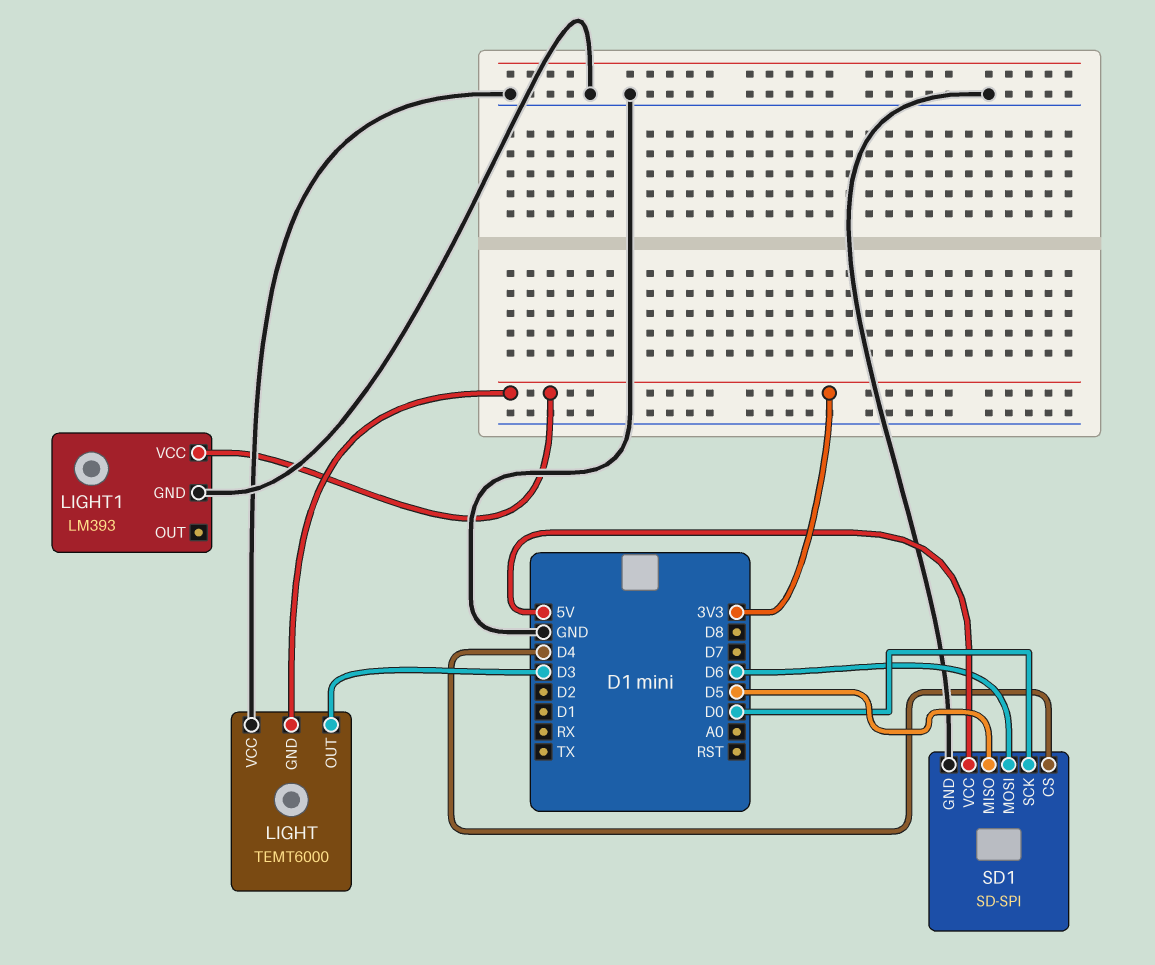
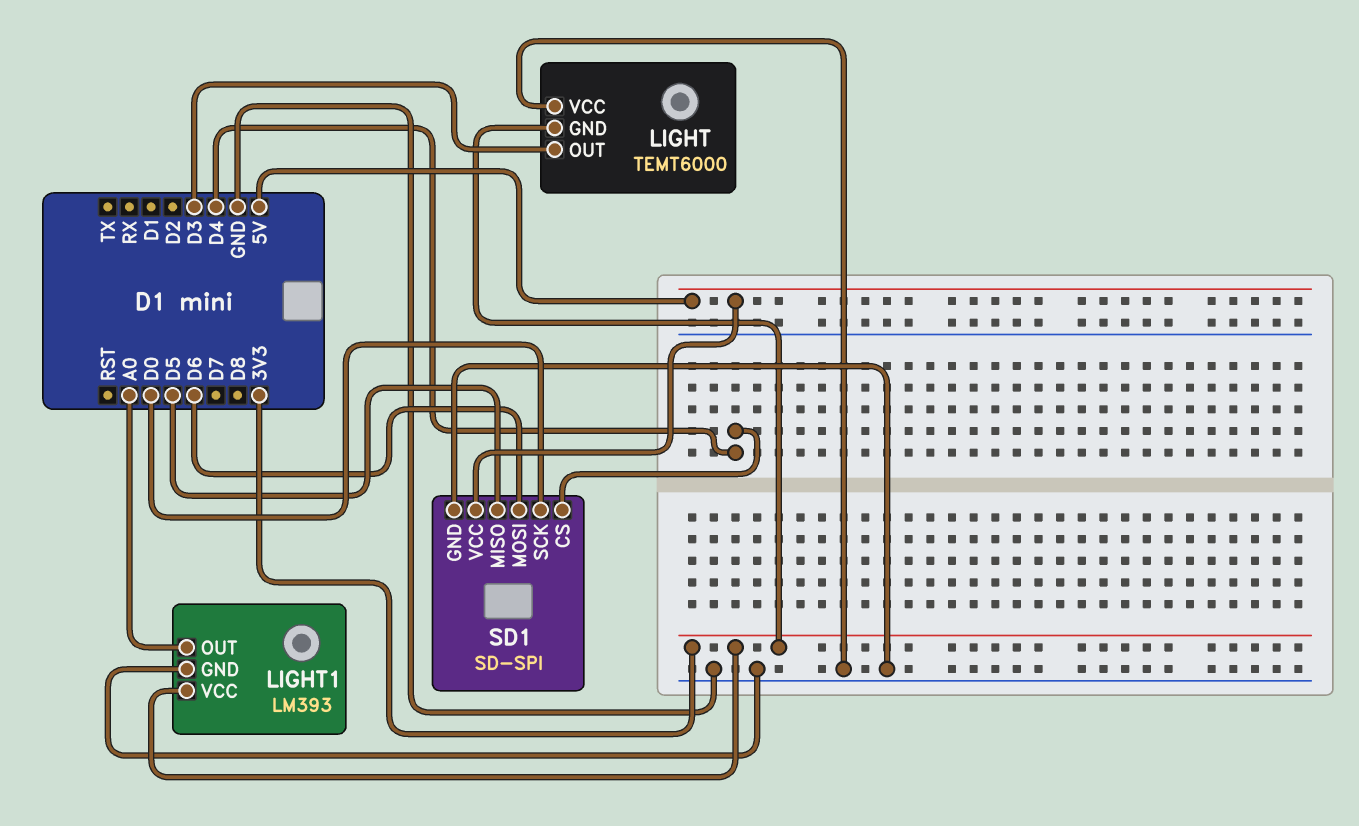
LIGHT1 pin OUT: none -> A0

